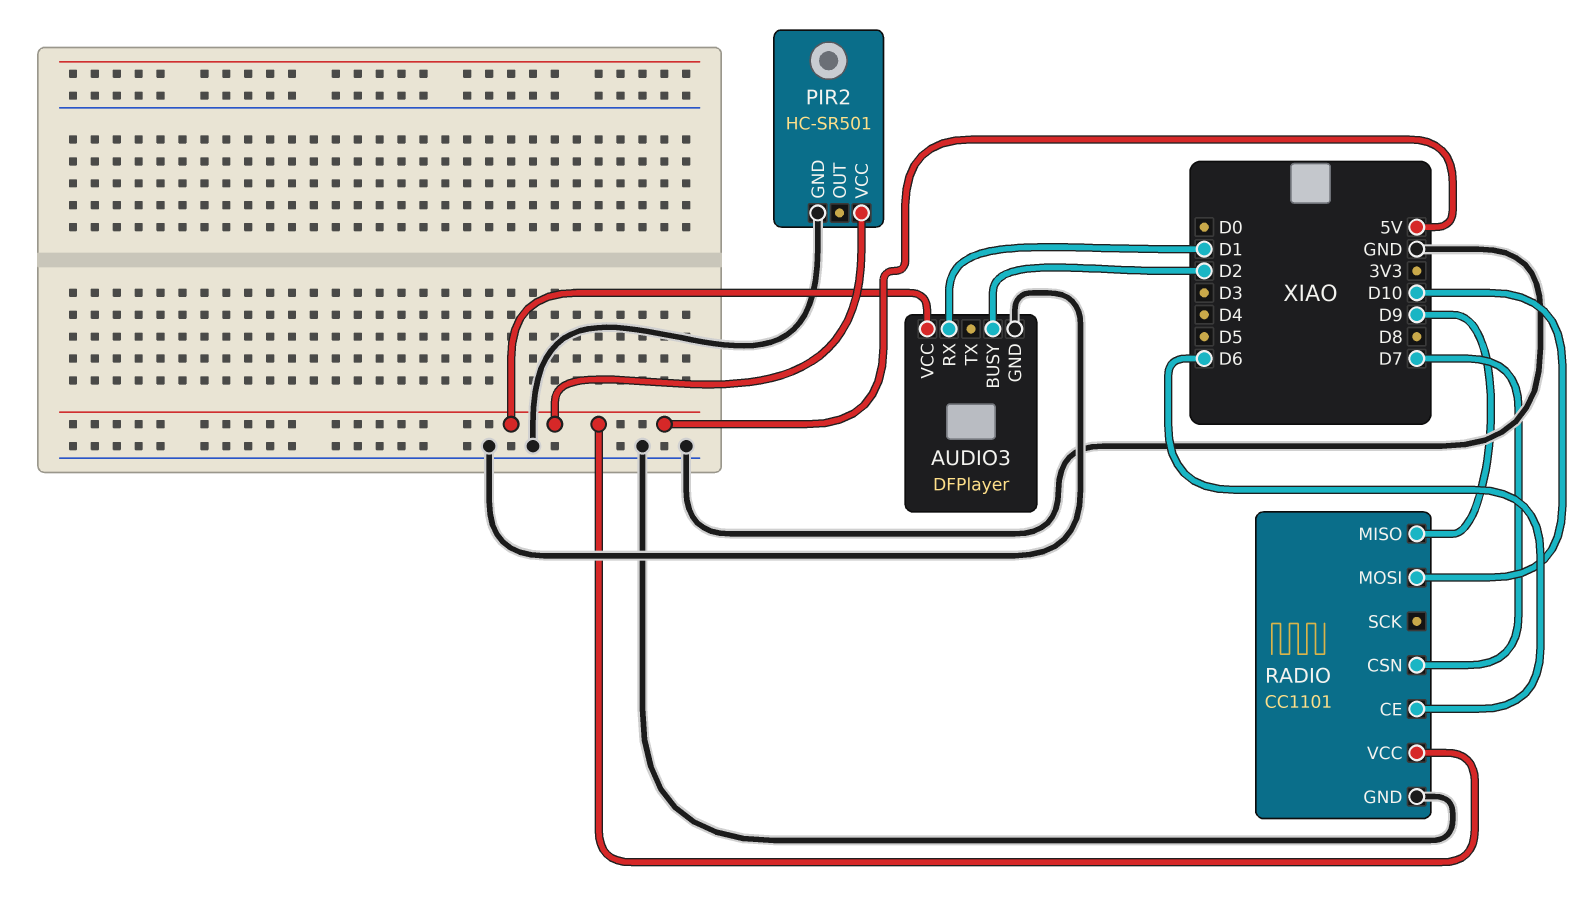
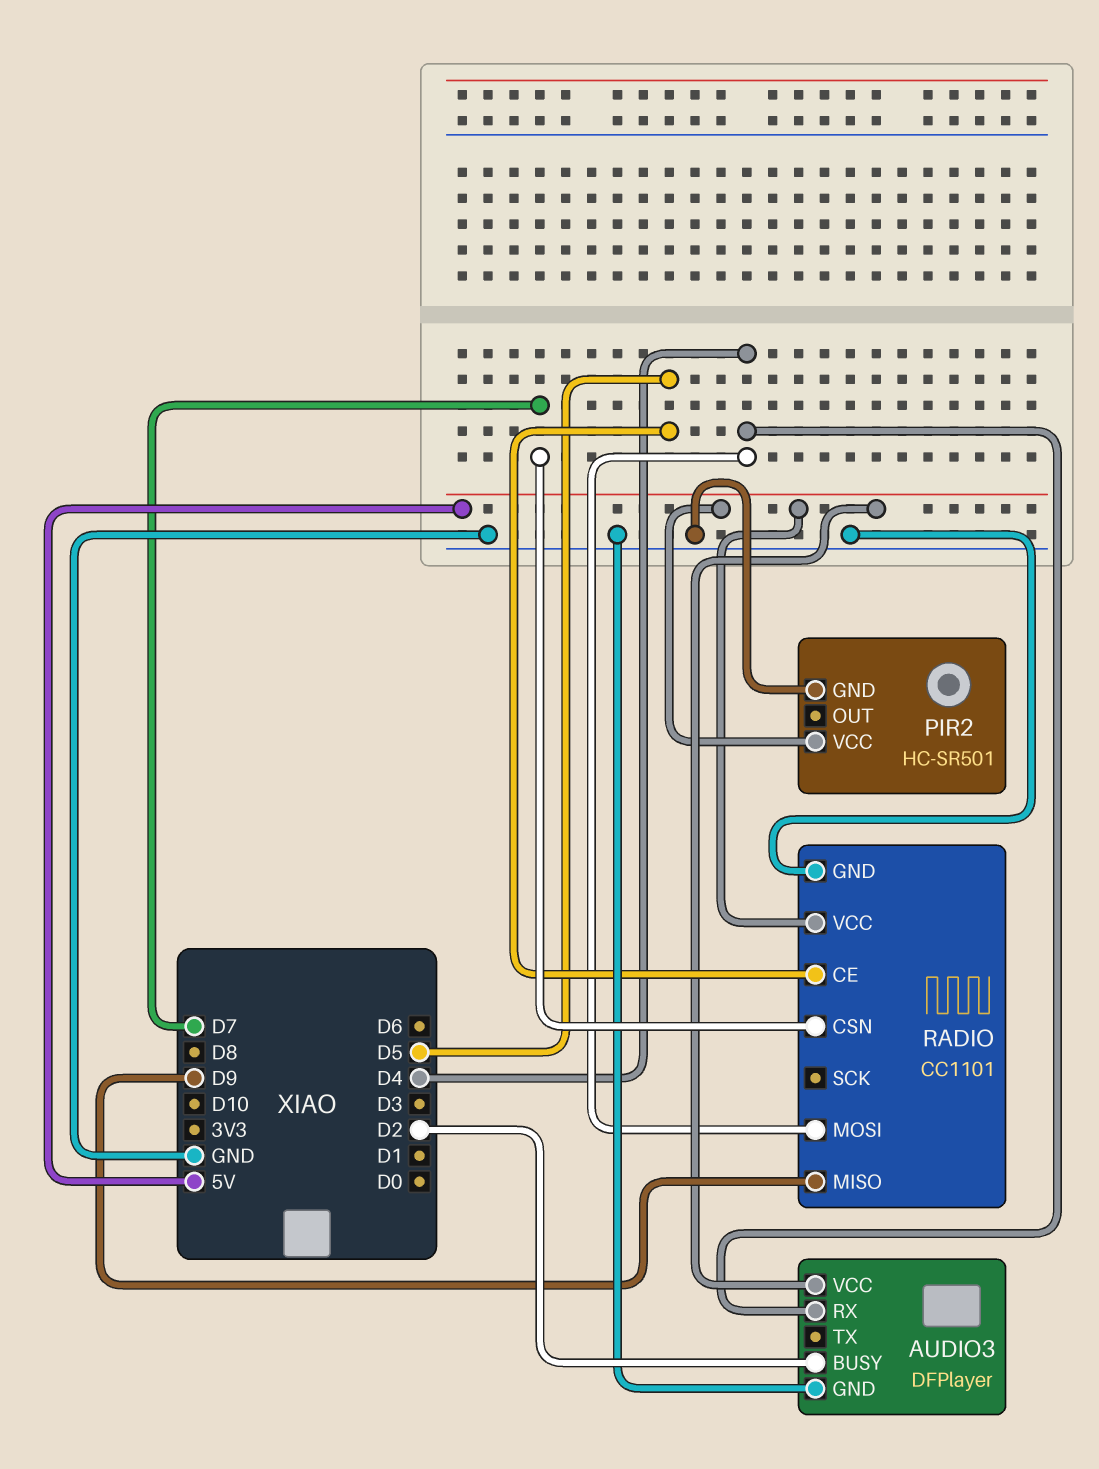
AUDIO3 pin RX: D1 -> D4
RADIO pin CE: D6 -> D5
RADIO pin MOSI: D10 -> D4

